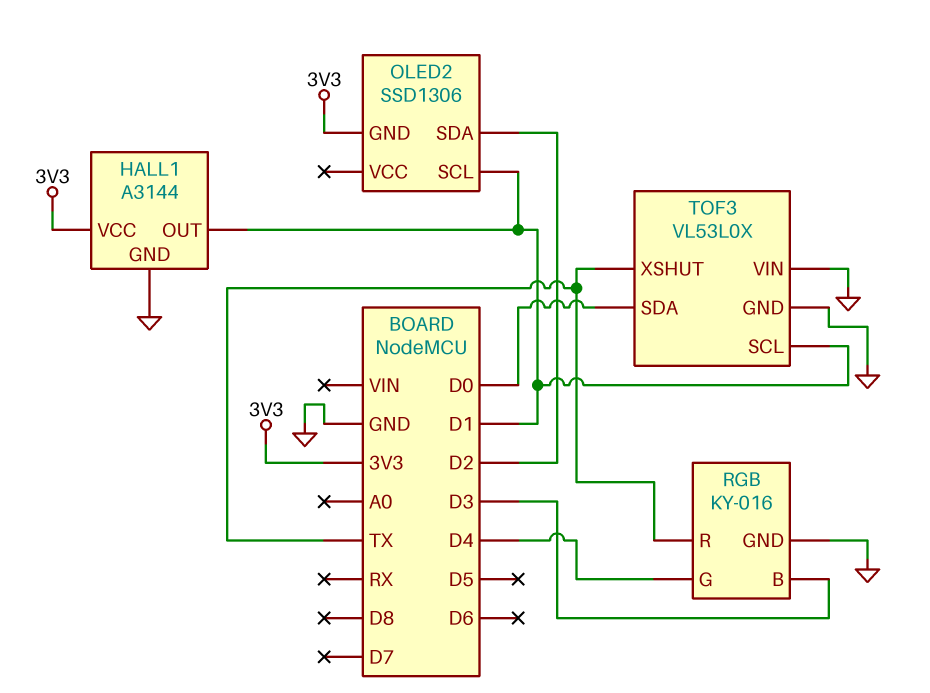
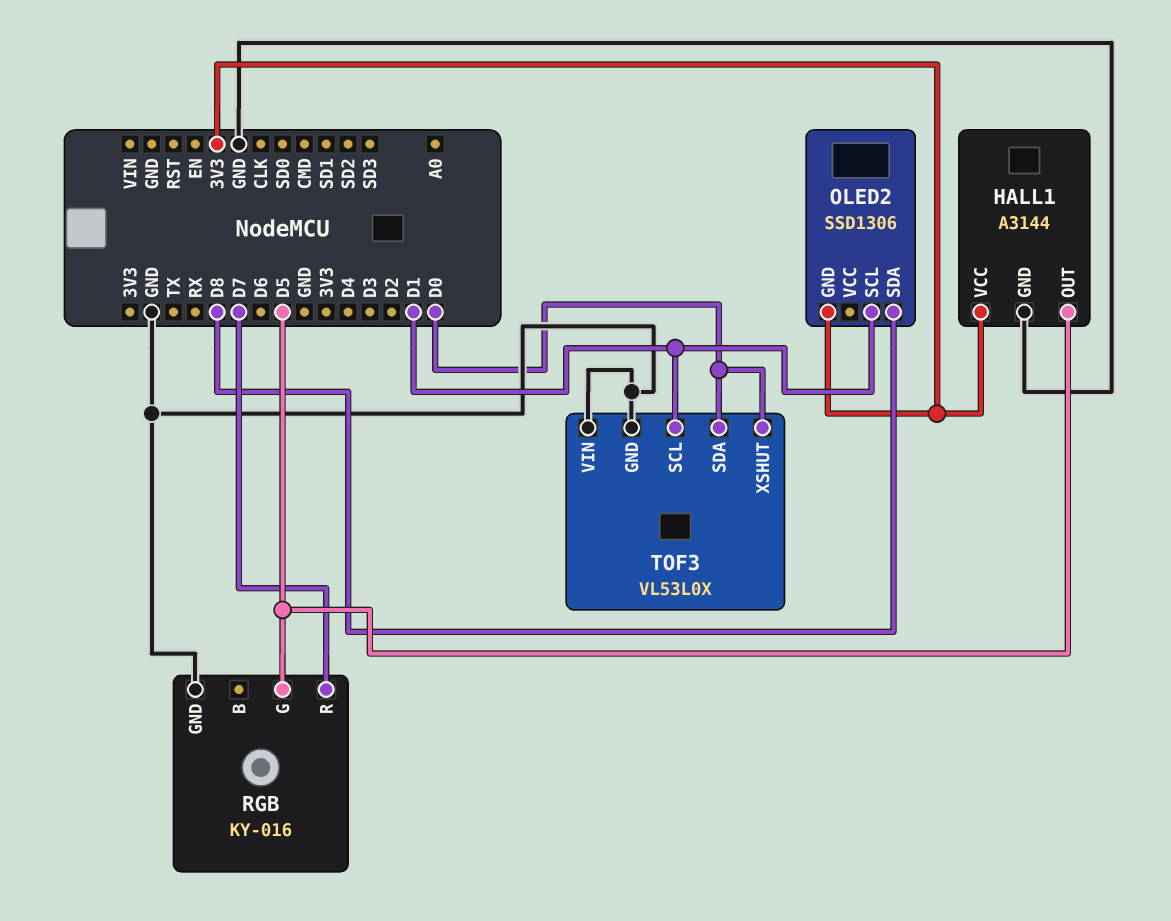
HALL1 pin OUT: D1 -> D5
OLED2 pin SDA: D2 -> D8
RGB pin B: D3 -> none
RGB pin G: D4 -> D5
RGB pin R: TX -> D7
TOF3 pin XSHUT: TX -> D0

